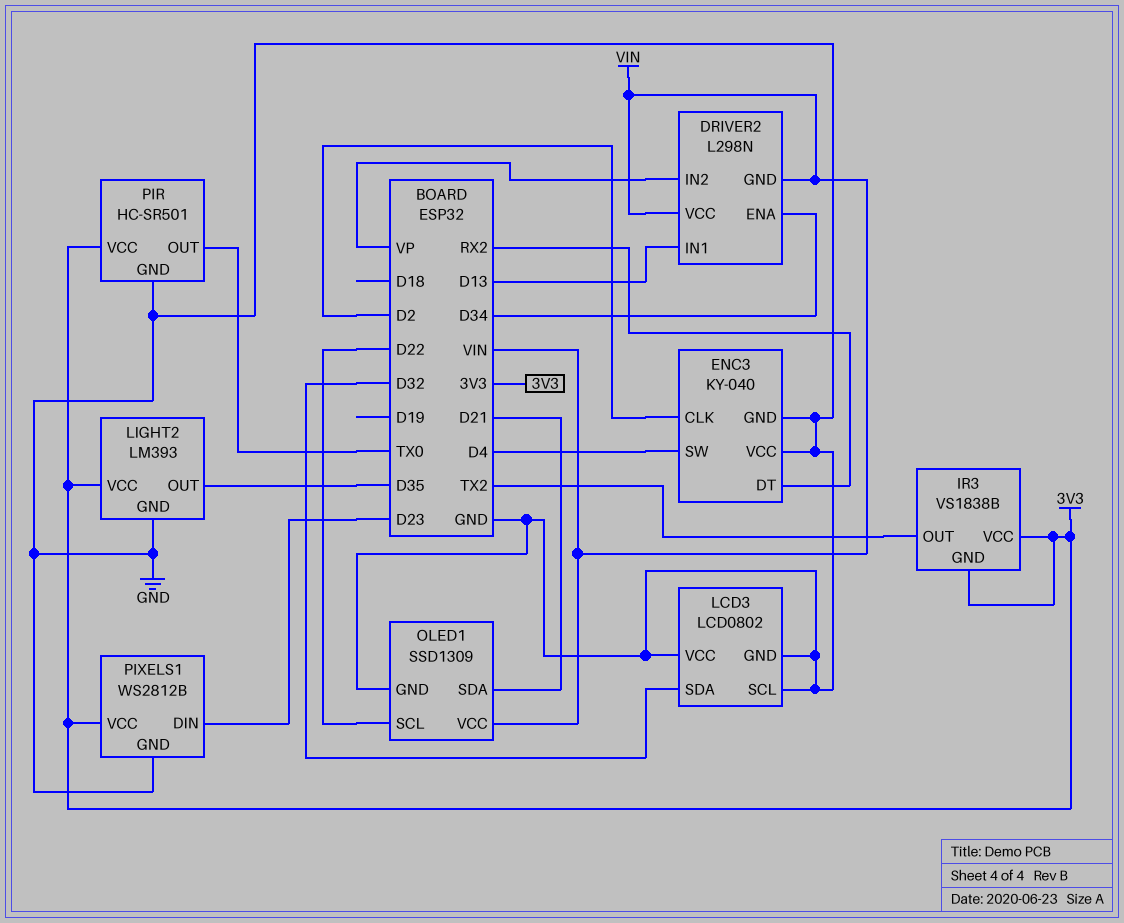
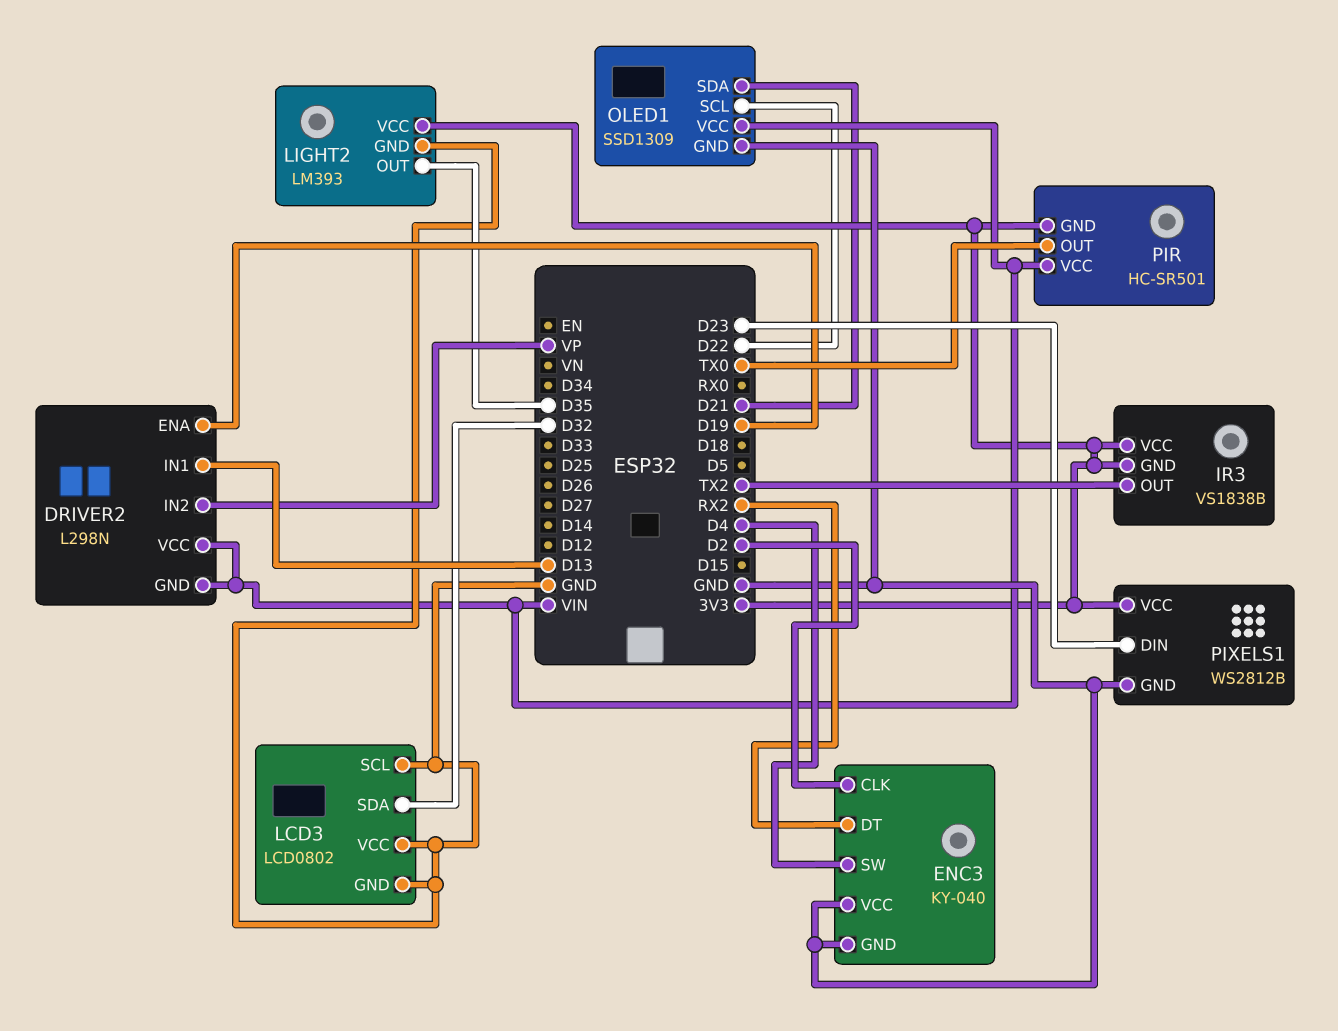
DRIVER2 pin ENA: D34 -> D19
PIR pin GND: GND -> 3V3
PIR pin VCC: 3V3 -> VIN

